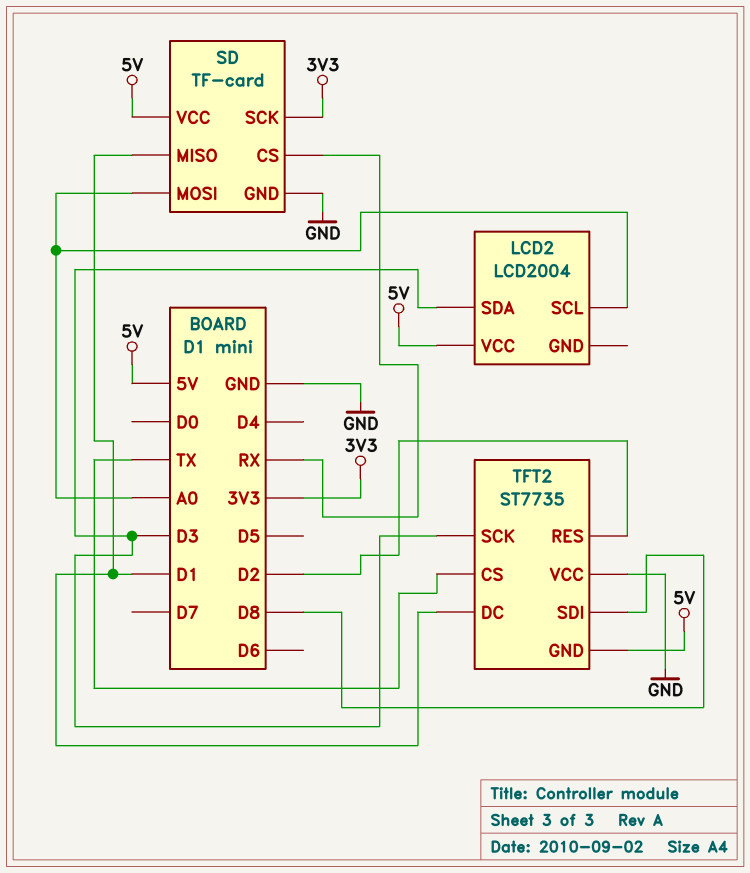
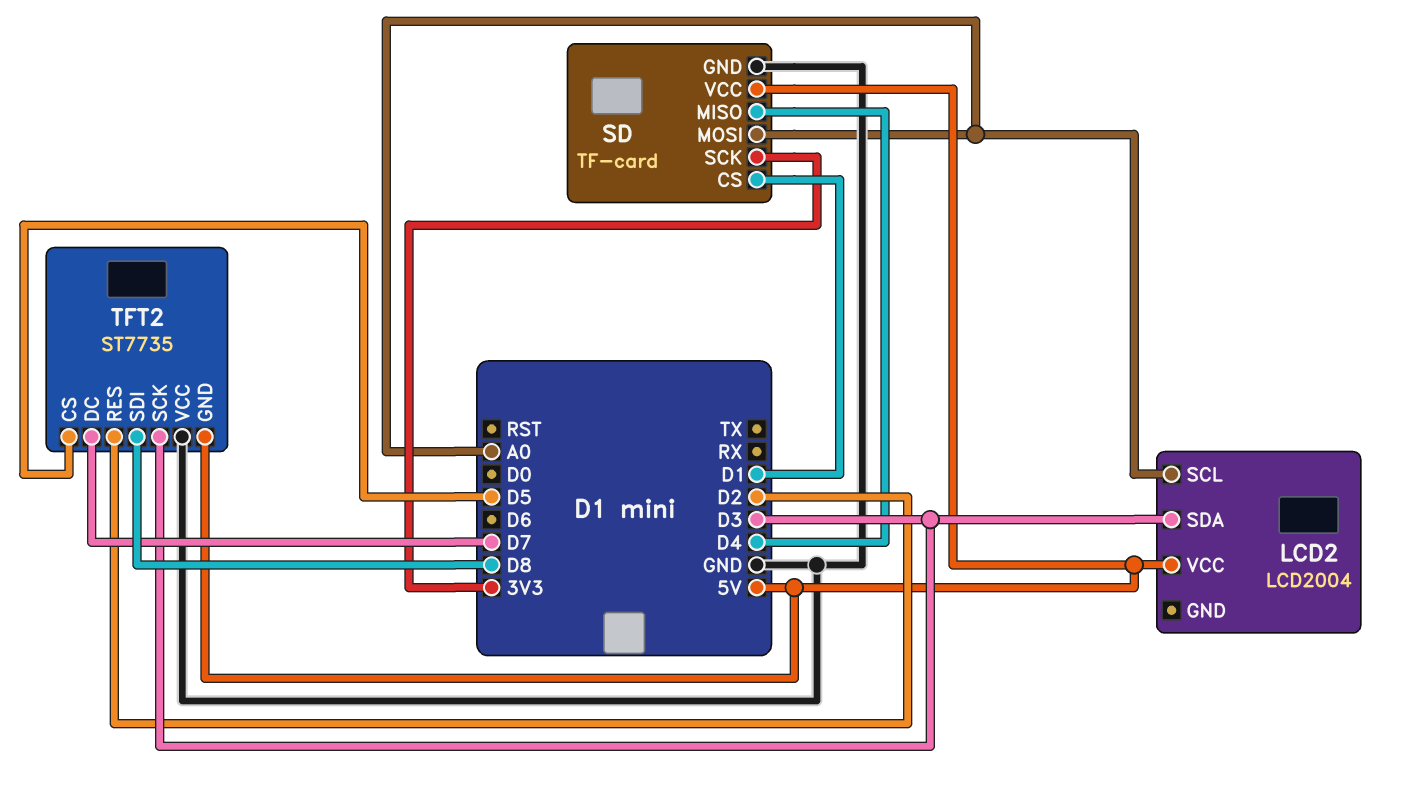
SD pin CS: RX -> D1
SD pin MISO: D1 -> D4
TFT2 pin CS: TX -> D5
TFT2 pin DC: D1 -> D7

